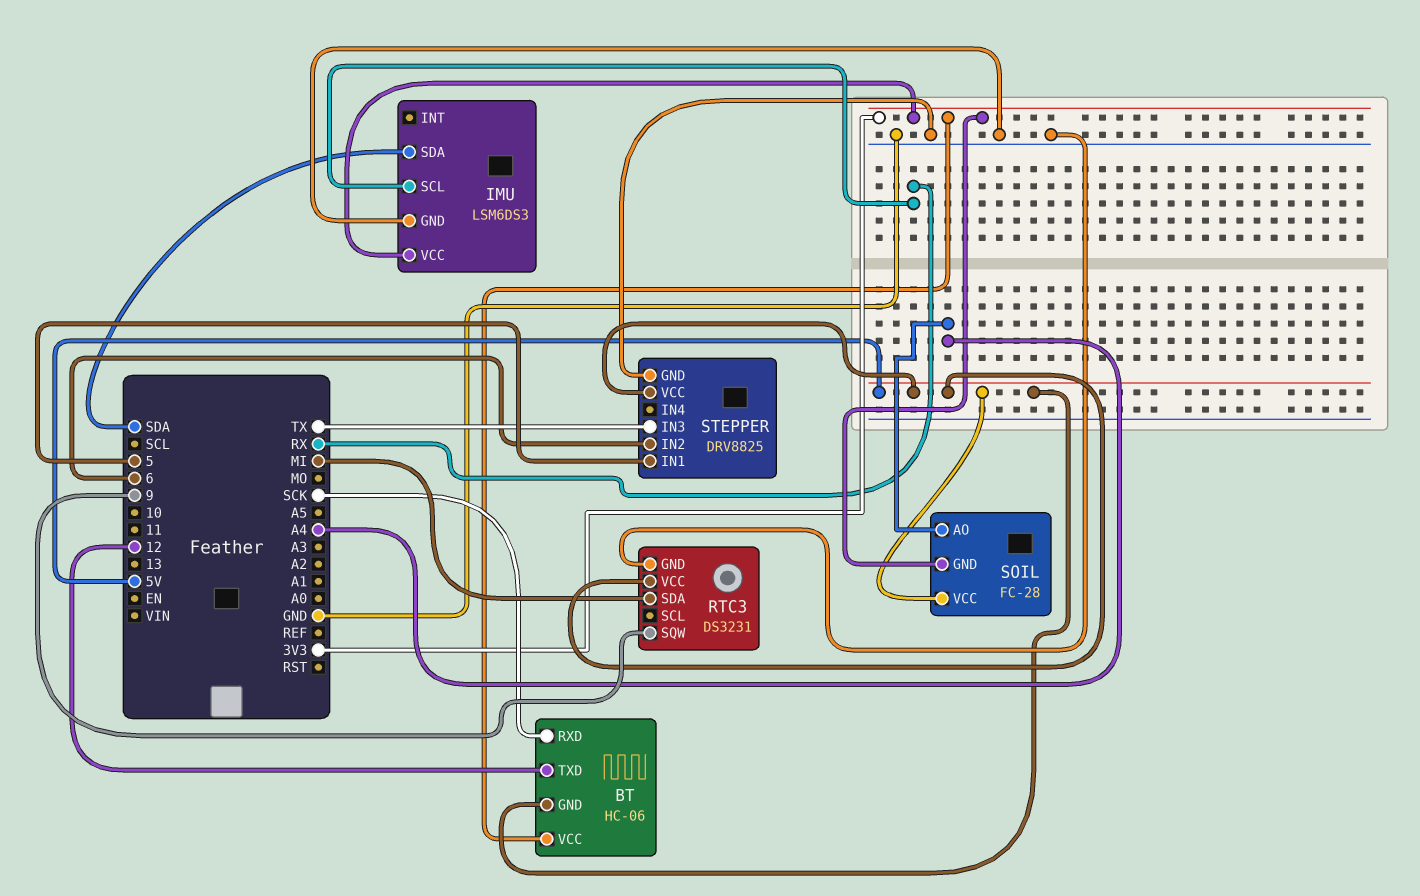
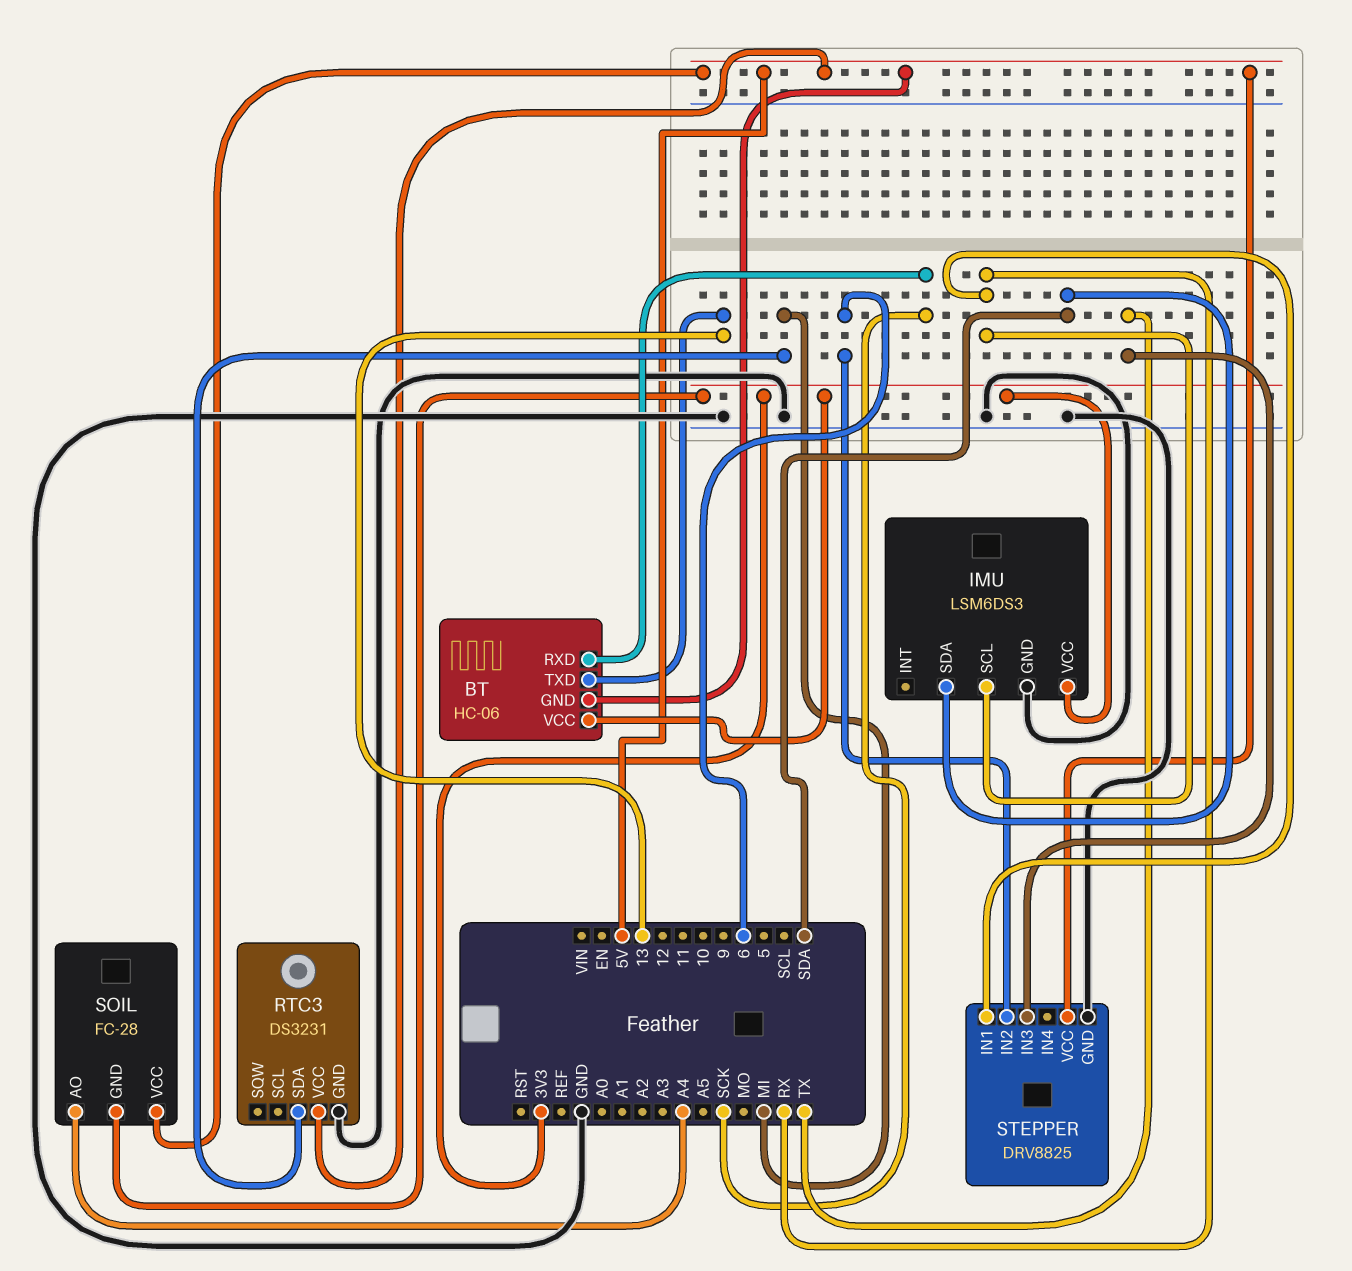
BT pin TXD: 12 -> 13
RTC3 pin SQW: 9 -> none
STEPPER pin IN1: 5 -> RX

